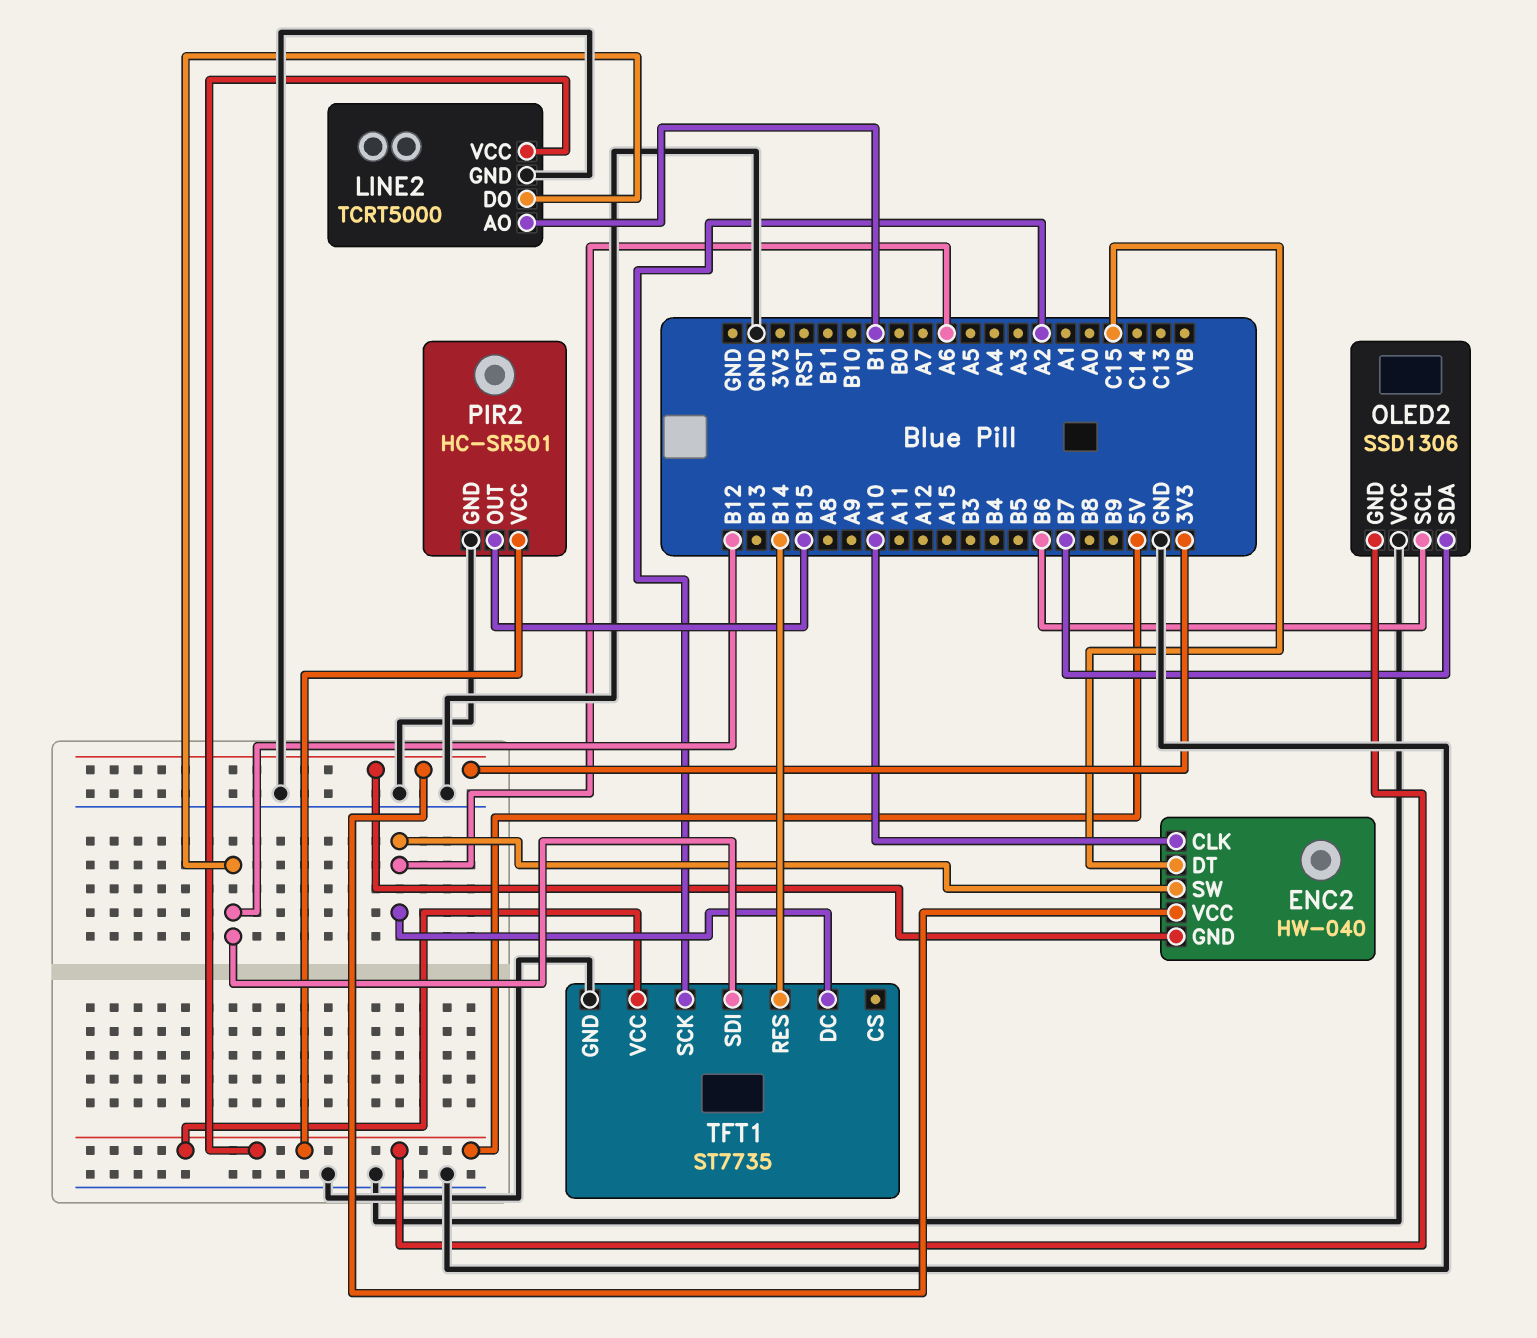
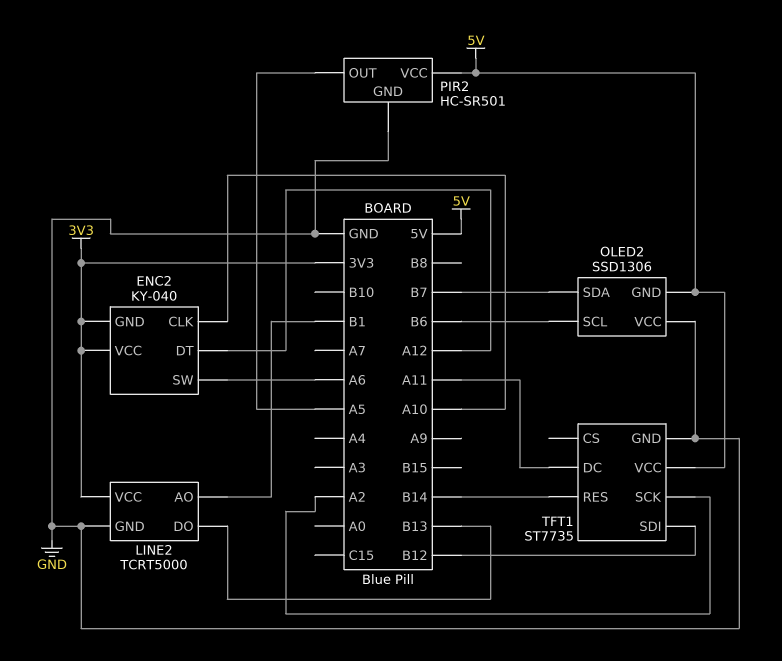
ENC2: HW-040 -> KY-040
ENC2 pin DT: C15 -> A12
LINE2 pin DO: B12 -> B13
LINE2 pin VCC: 5V -> 3V3
PIR2 pin OUT: B15 -> A5
TFT1 pin DC: A6 -> A11

